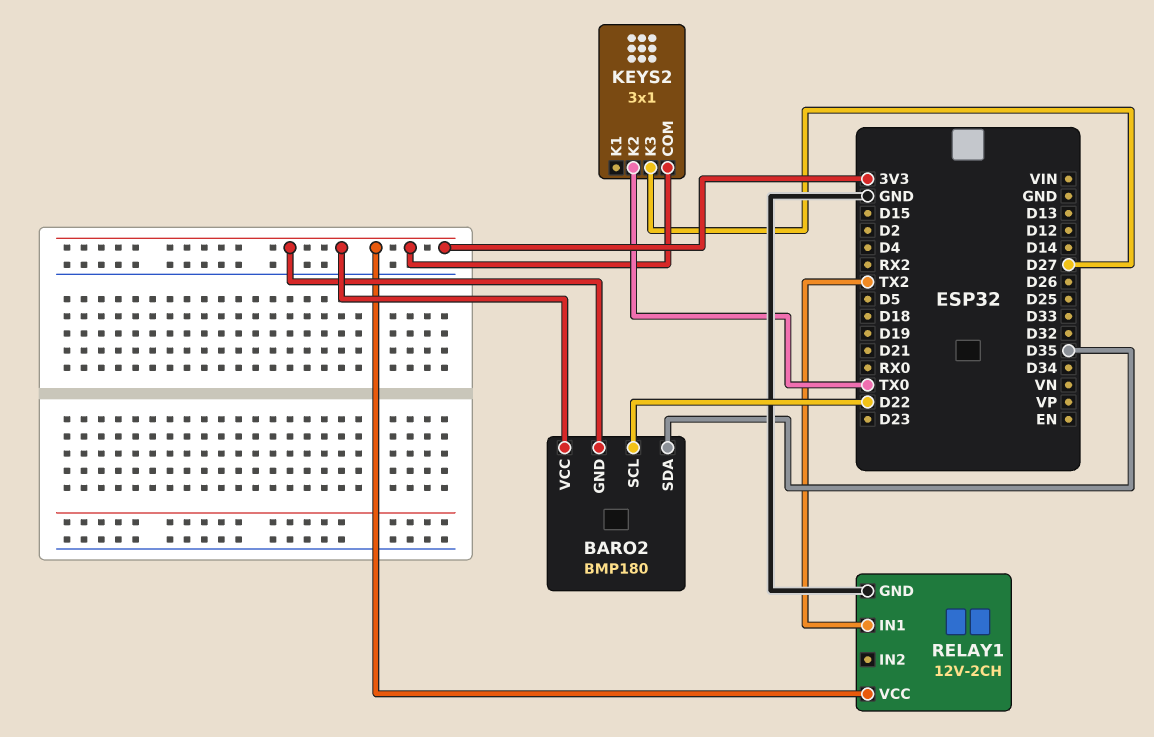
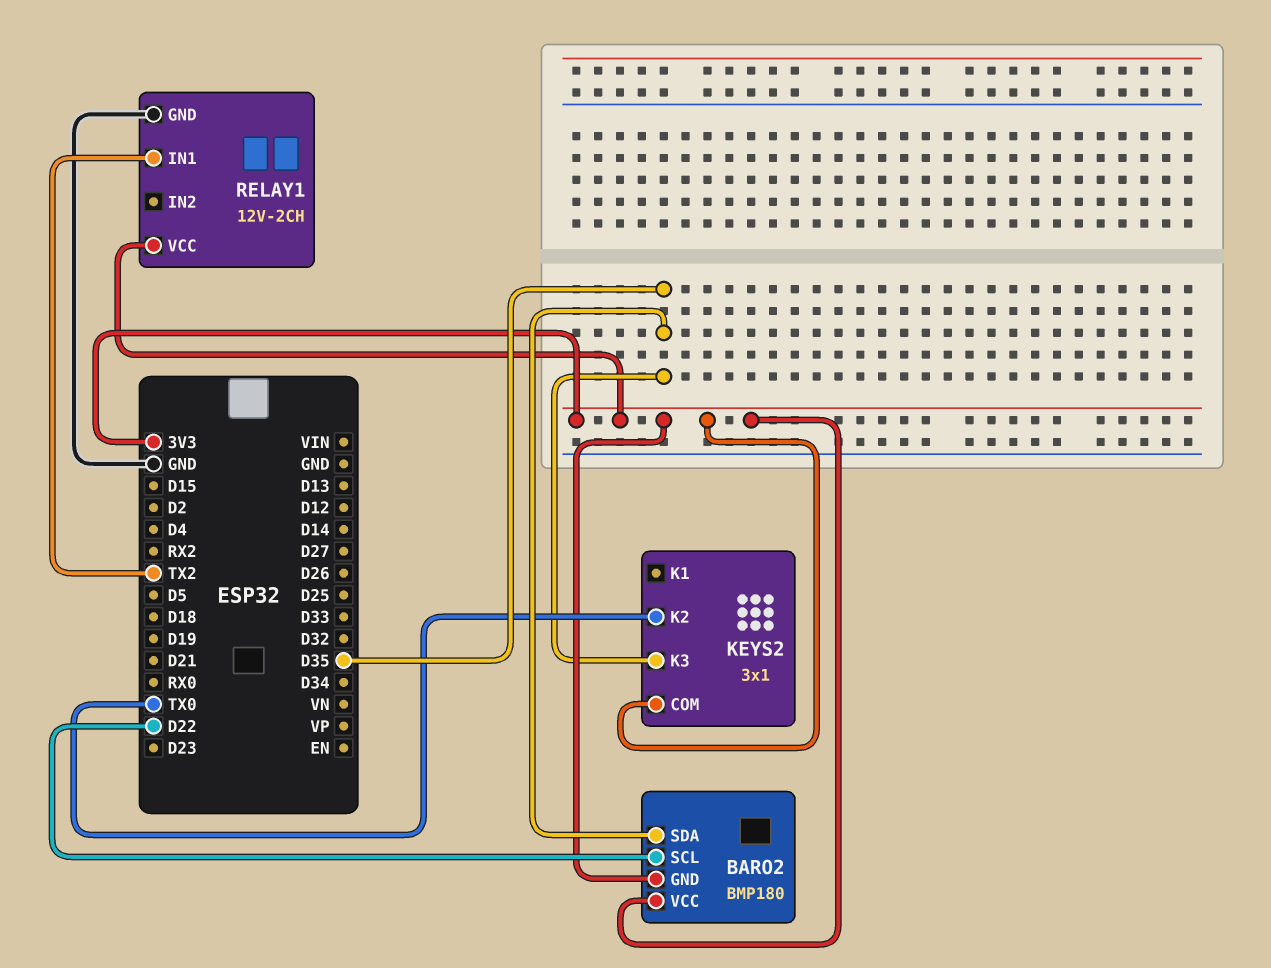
KEYS2 pin K3: D27 -> D35

